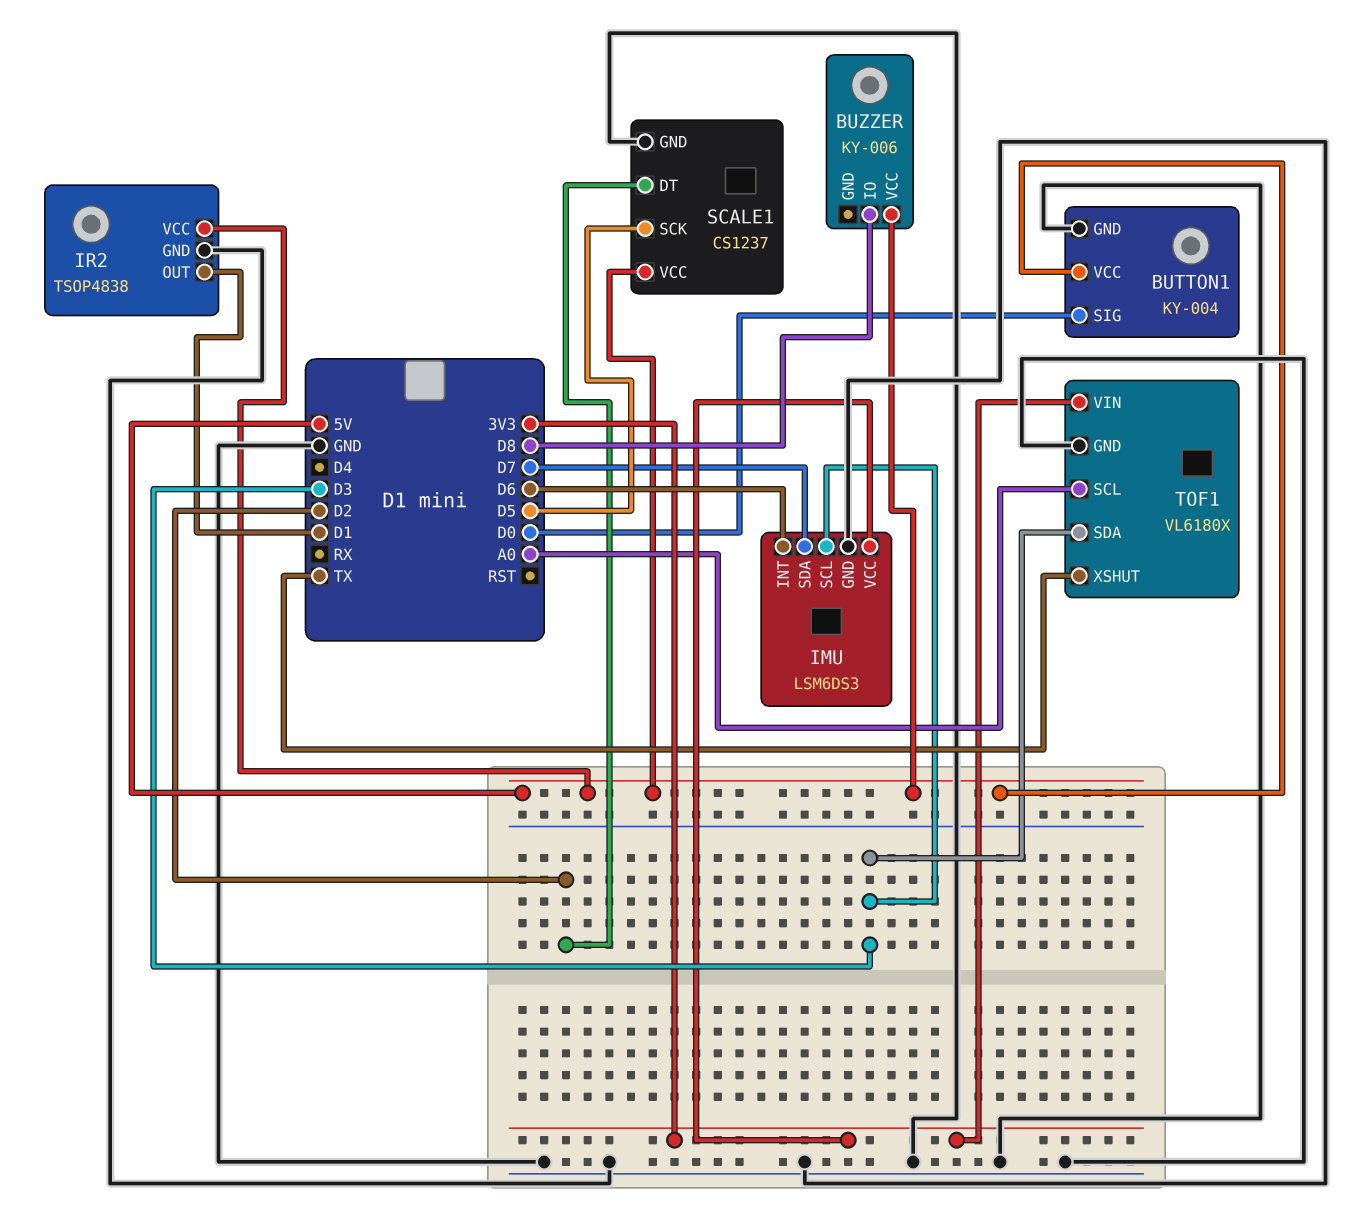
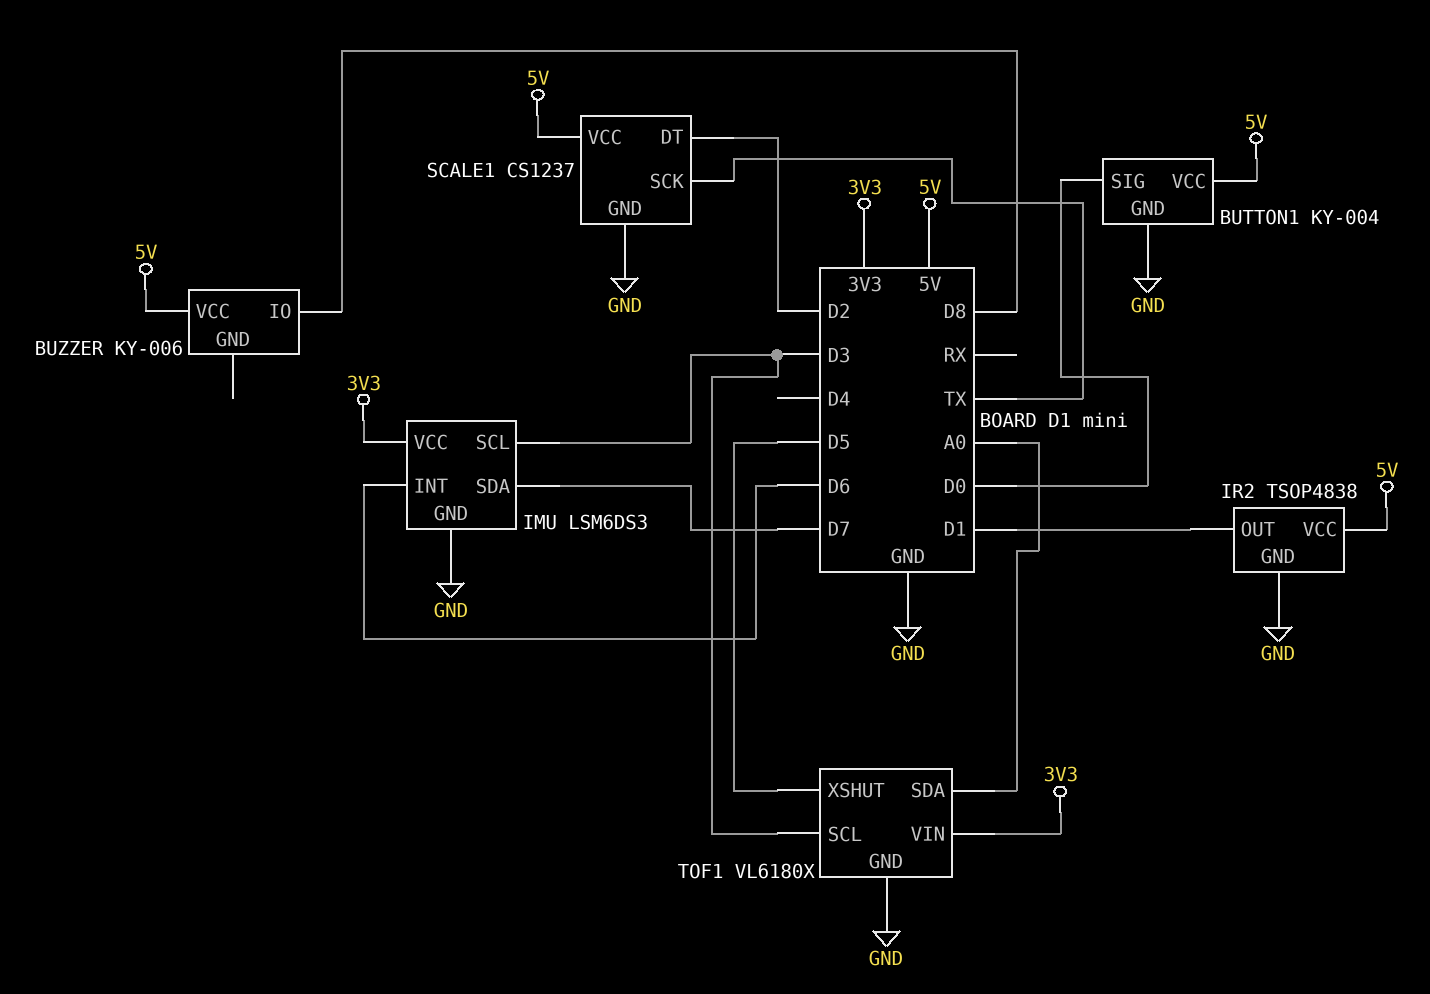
SCALE1 pin SCK: D5 -> TX
TOF1 pin SCL: A0 -> D3
TOF1 pin SDA: D3 -> A0
TOF1 pin XSHUT: TX -> D5

